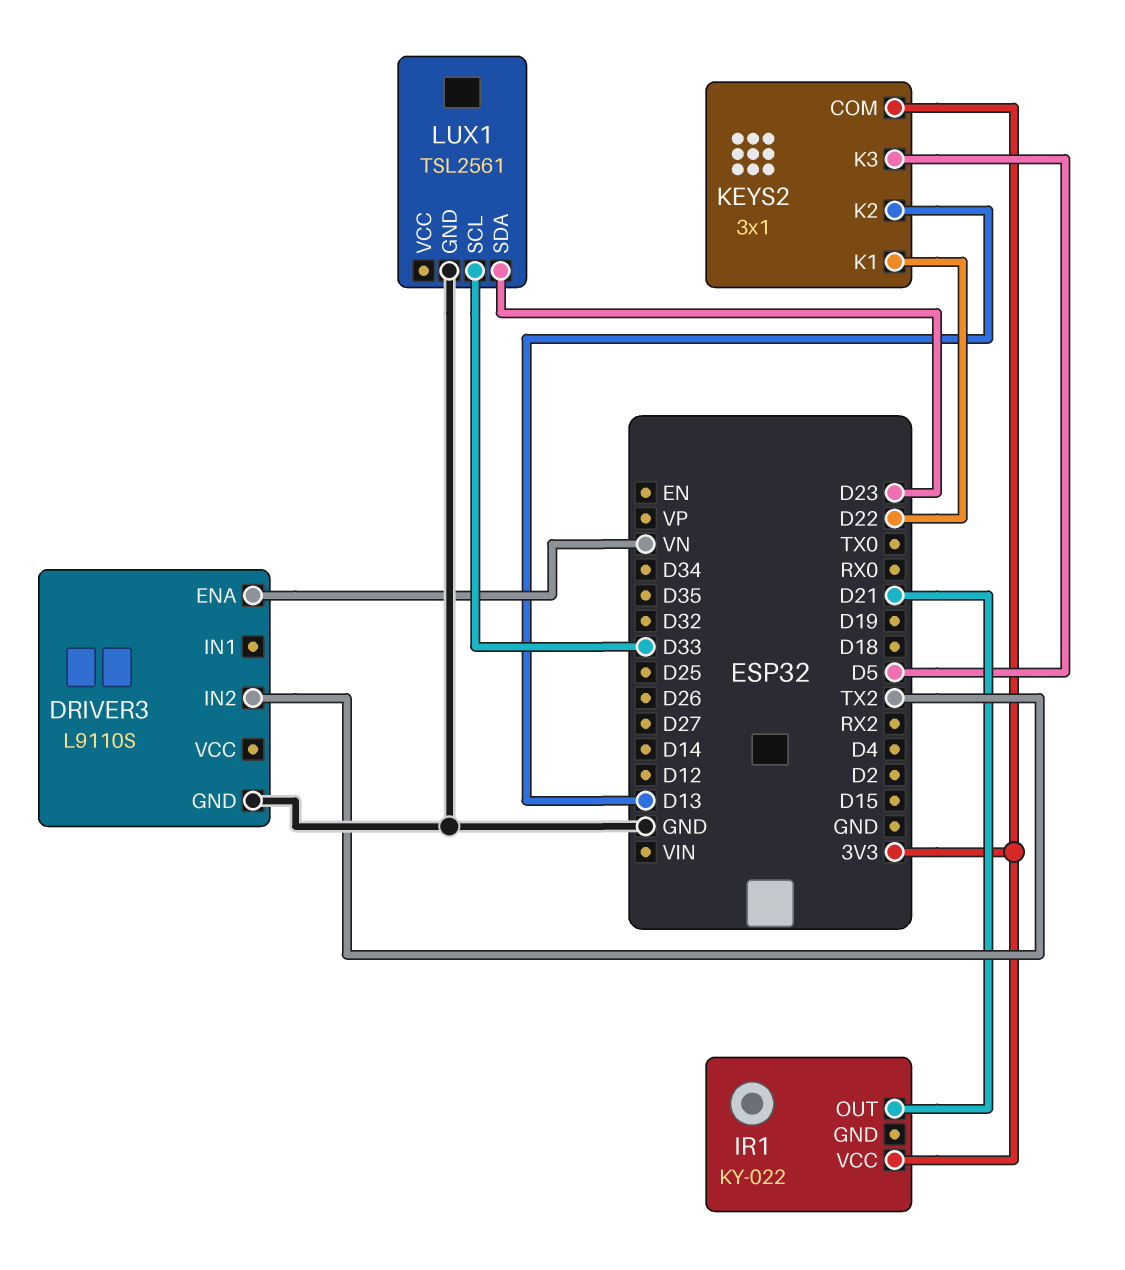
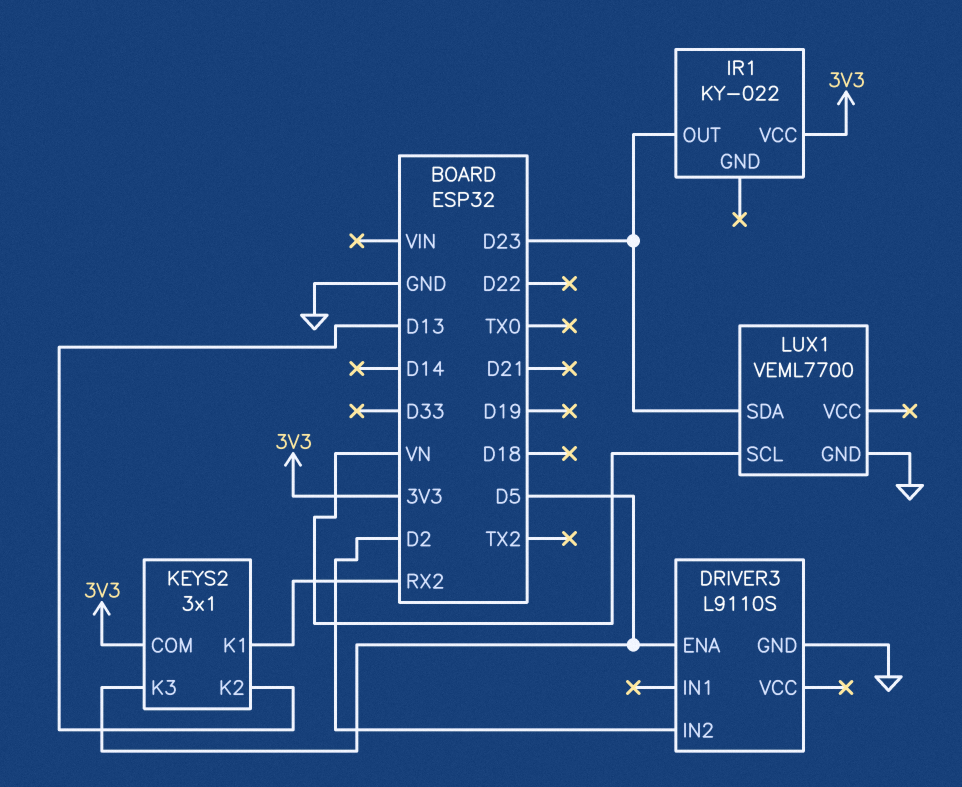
DRIVER3 pin ENA: VN -> D5
DRIVER3 pin IN2: TX2 -> D2
IR1 pin OUT: D21 -> D23
KEYS2 pin K1: D22 -> RX2
LUX1: TSL2561 -> VEML7700
LUX1 pin SCL: D33 -> VN

